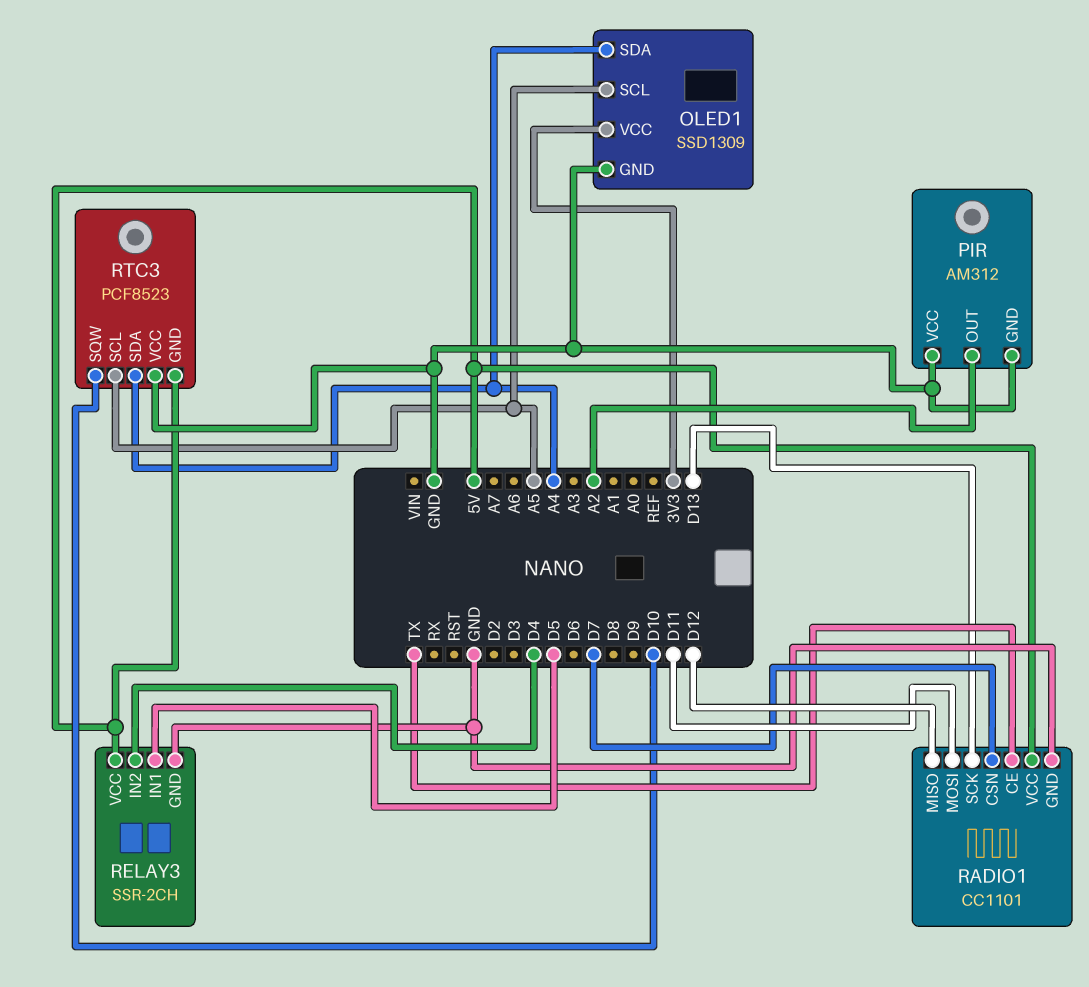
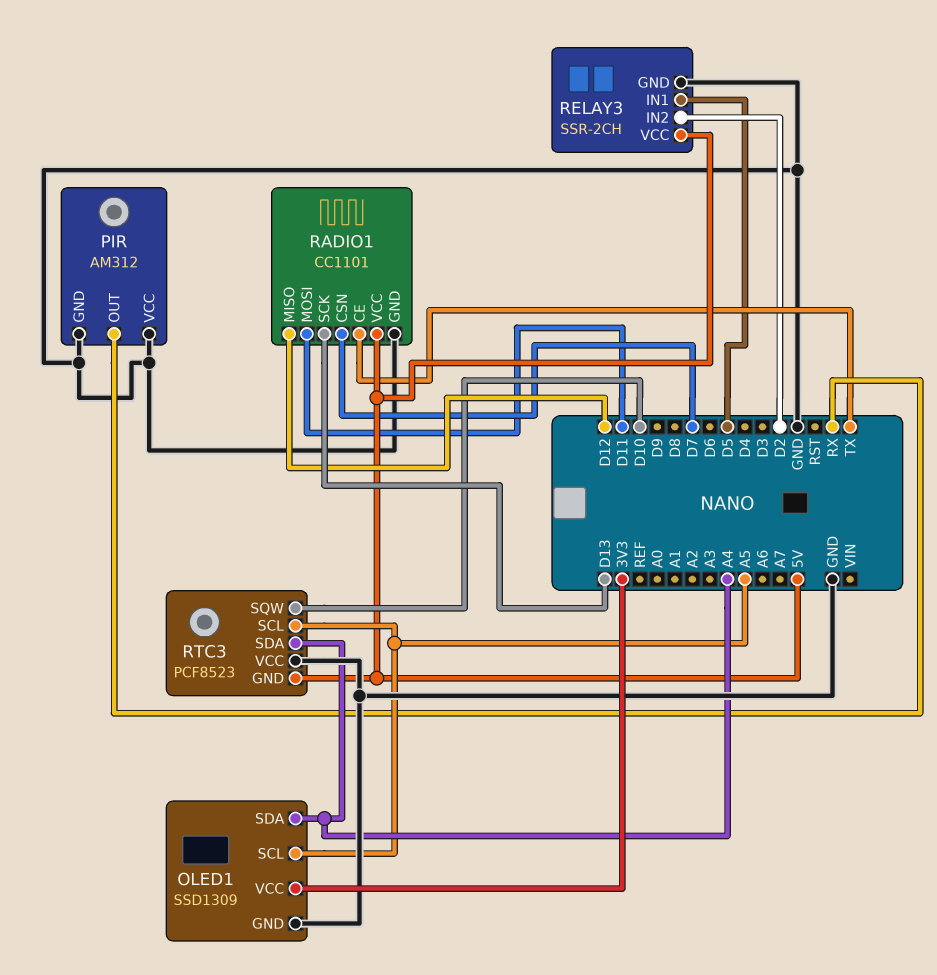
PIR pin OUT: A2 -> RX
RELAY3 pin IN2: D4 -> D2

